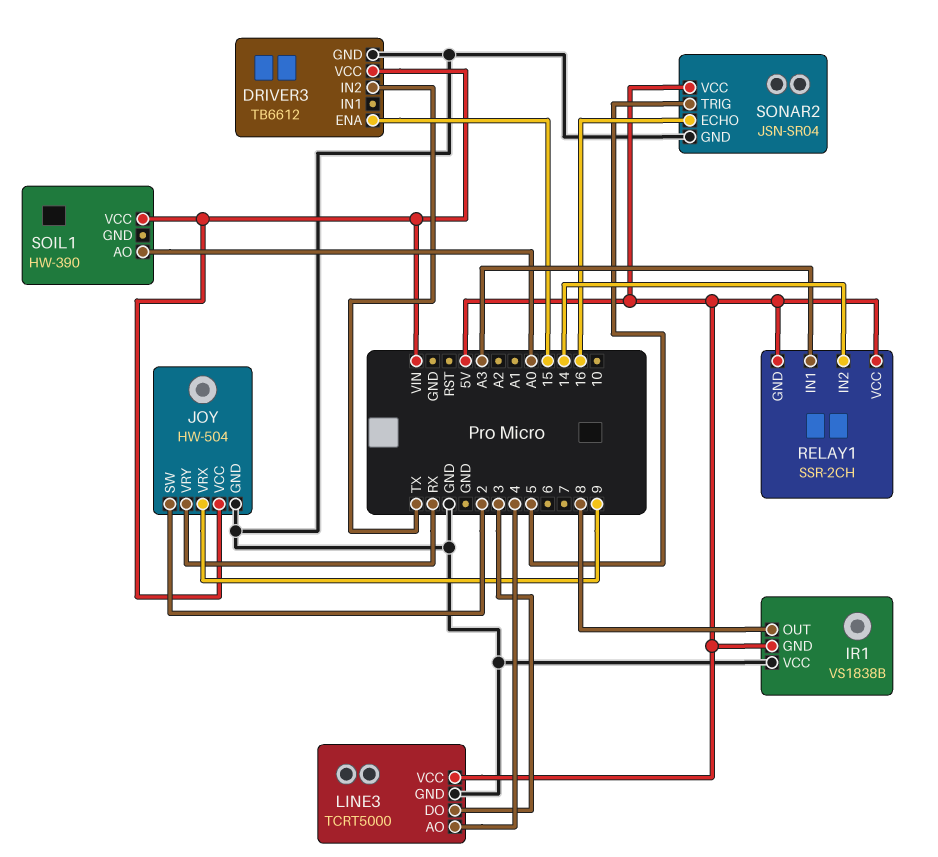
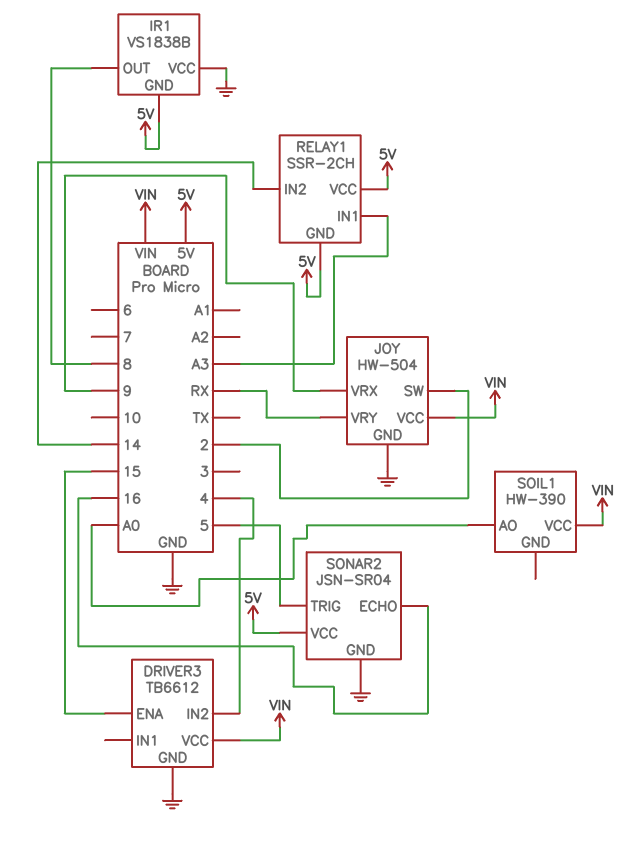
DRIVER3 pin IN2: TX -> 4
LINE3: TCRT5000 -> none
LINE3 pin AO: 4 -> none
LINE3 pin DO: 3 -> none
LINE3 pin GND: GND -> none
LINE3 pin VCC: 5V -> none

